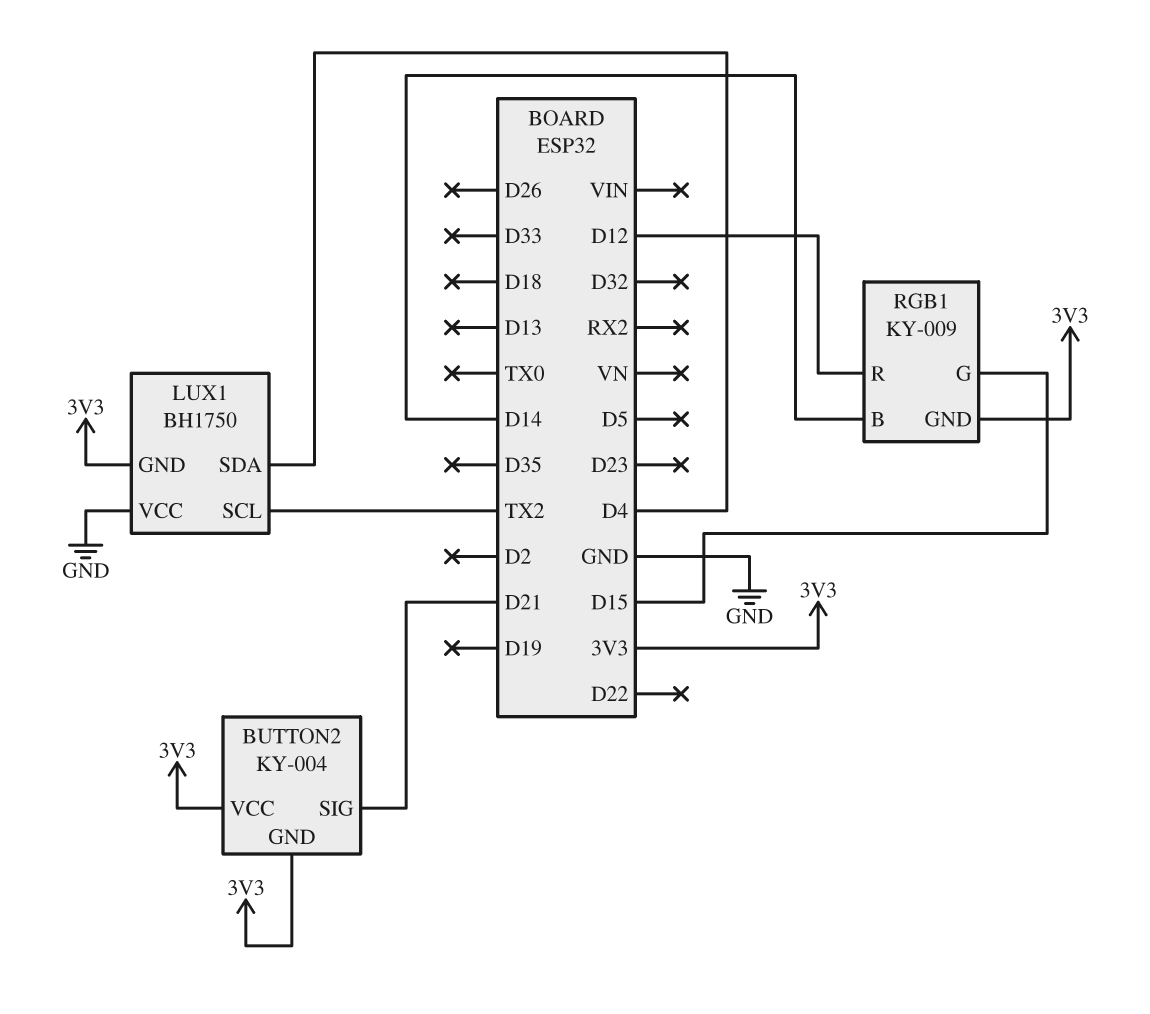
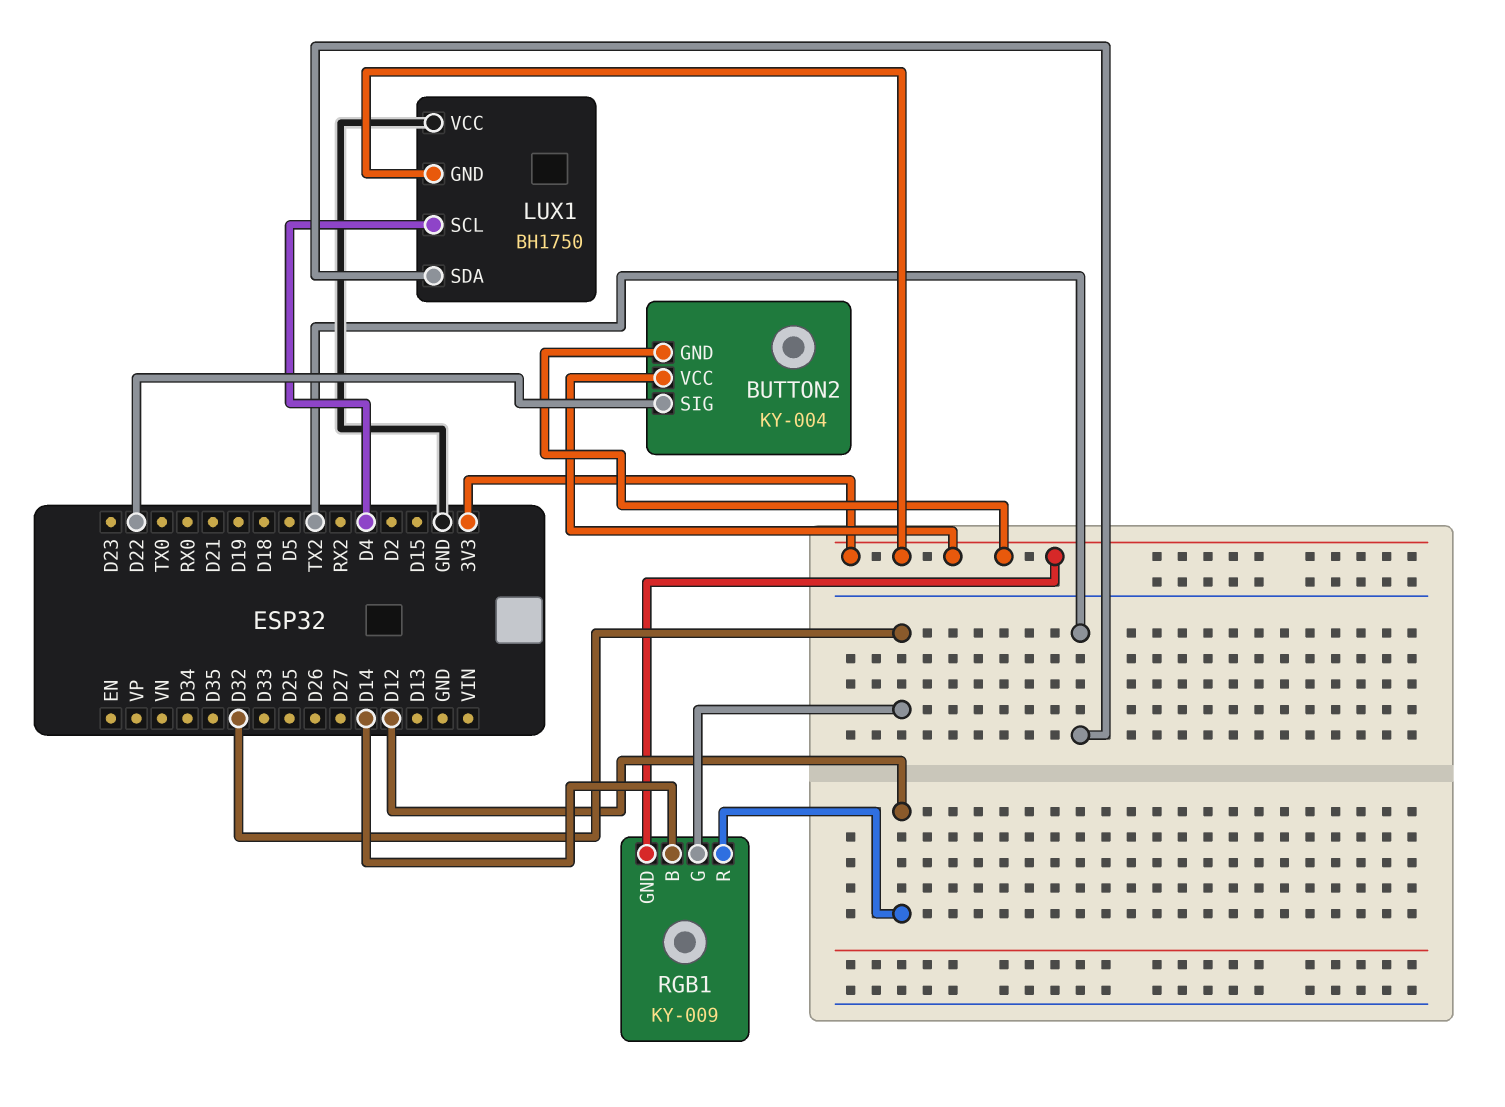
BUTTON2 pin SIG: D21 -> D22
LUX1 pin SCL: TX2 -> D4
LUX1 pin SDA: D4 -> TX2
RGB1 pin G: D15 -> D32

